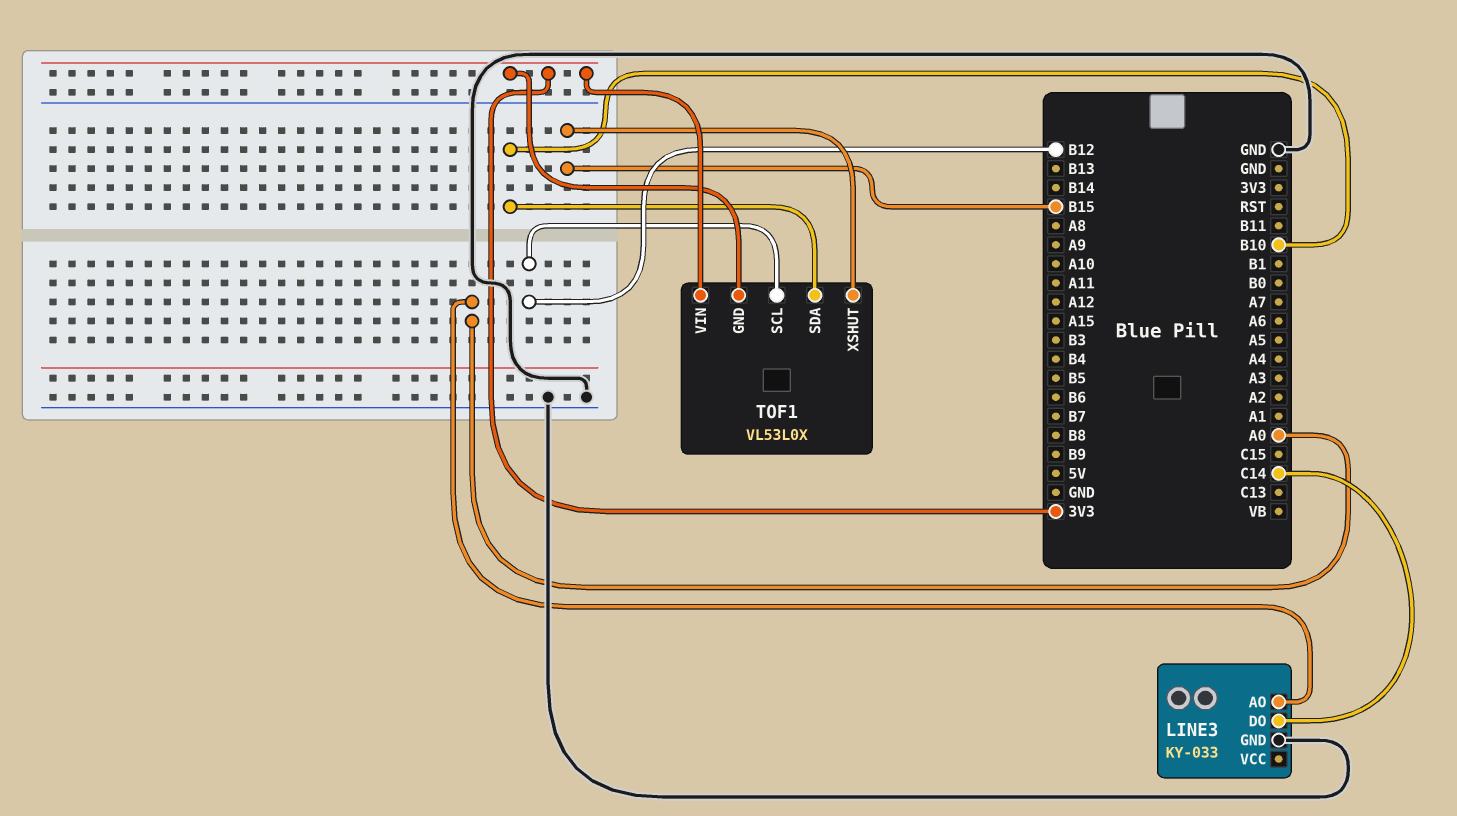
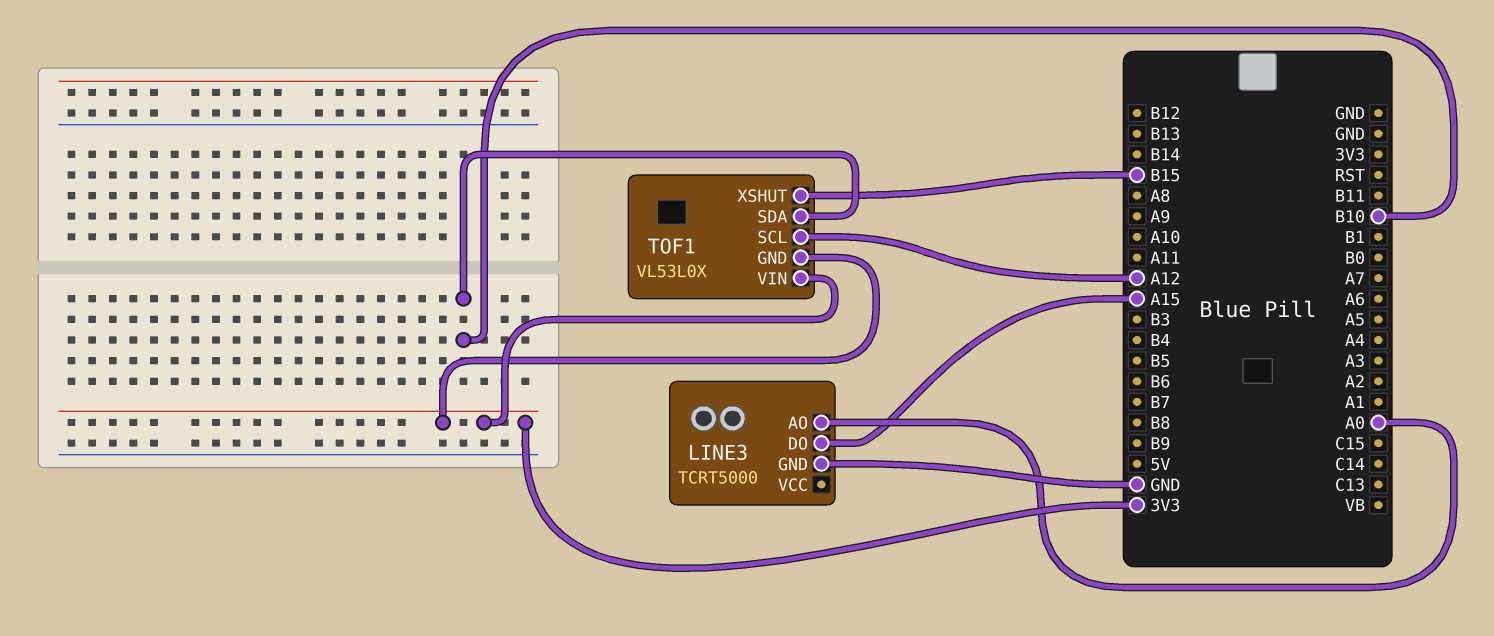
LINE3: KY-033 -> TCRT5000
LINE3 pin DO: C14 -> A15
TOF1 pin SCL: B12 -> A12

